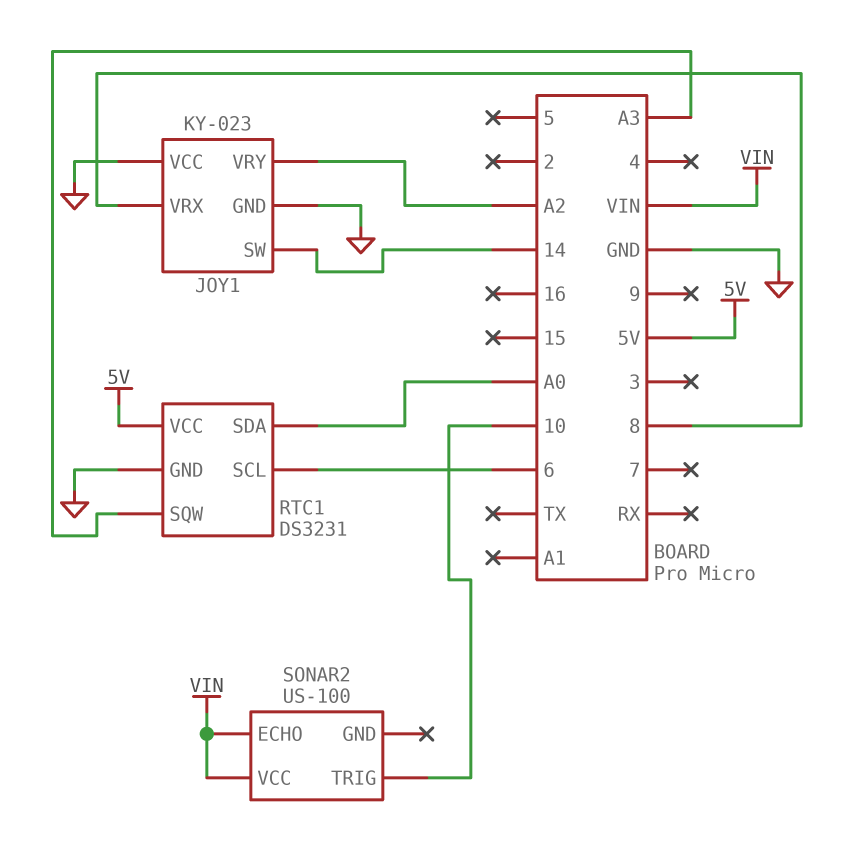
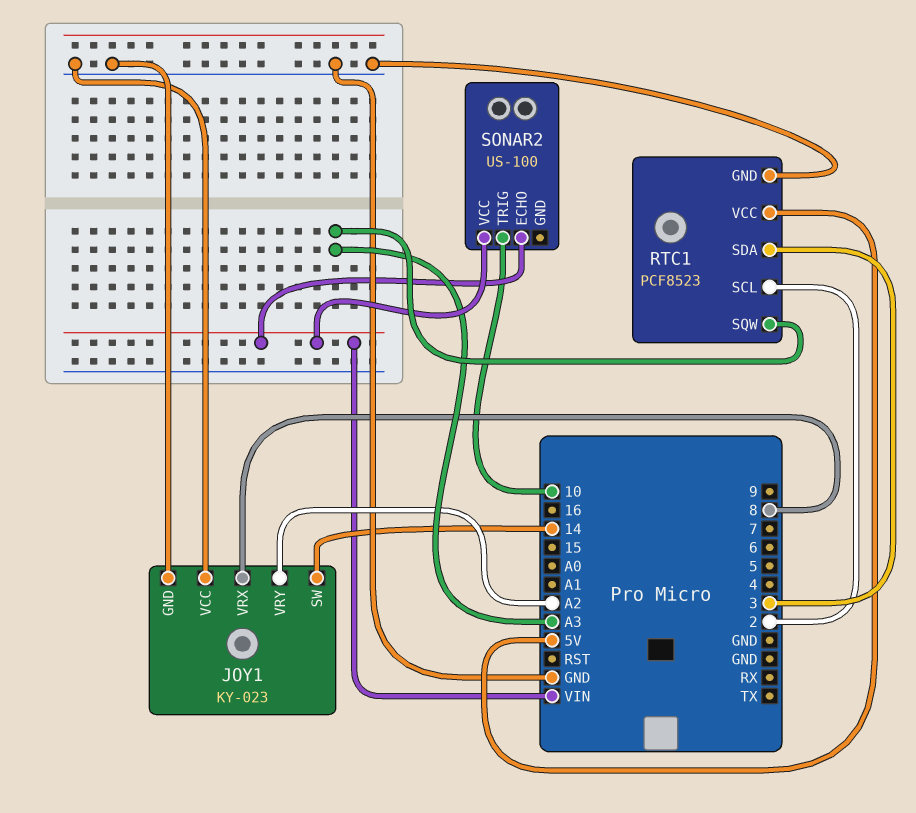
RTC1: DS3231 -> PCF8523
RTC1 pin SCL: 6 -> 2
RTC1 pin SDA: A0 -> 3

